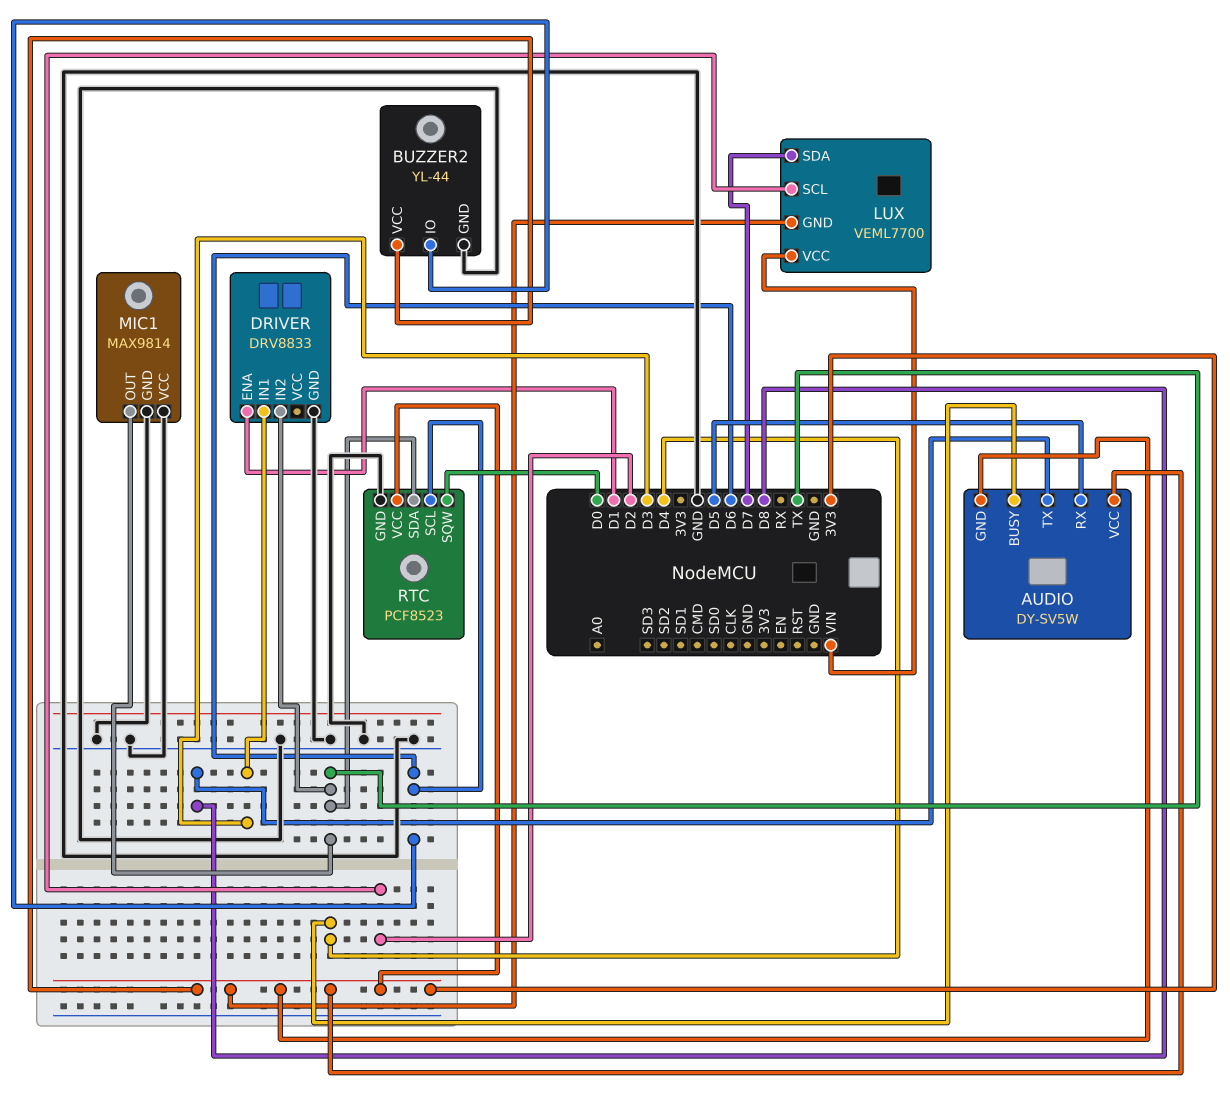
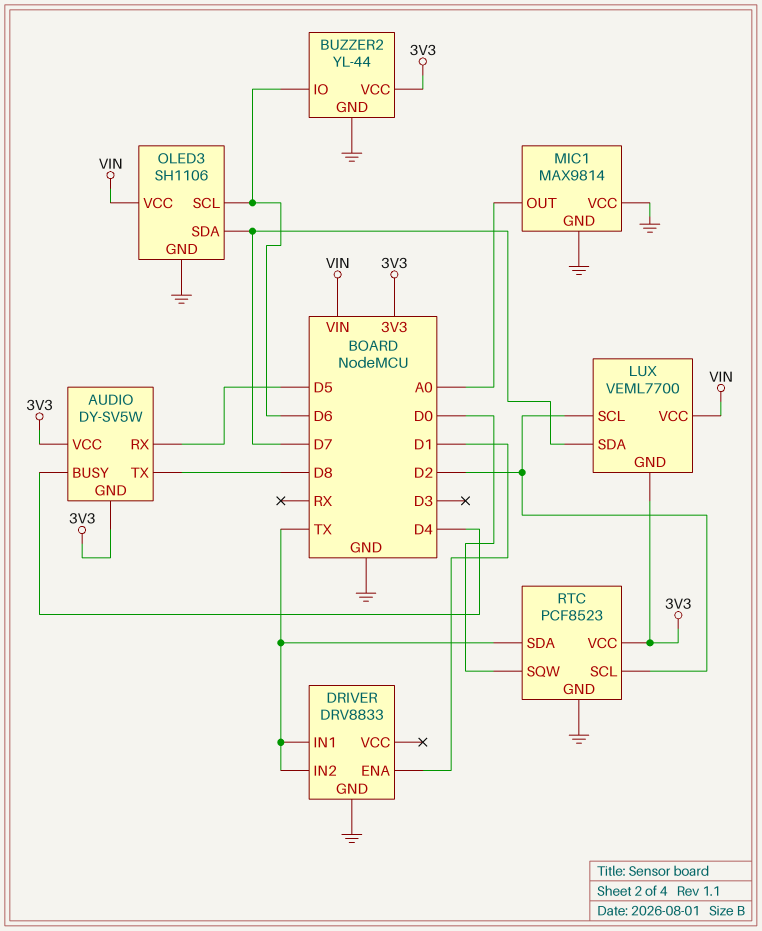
DRIVER pin IN1: D3 -> TX
MIC1 pin OUT: TX -> A0
OLED3: none -> SH1106
OLED3 pin GND: none -> GND
OLED3 pin SCL: none -> D6
OLED3 pin SDA: none -> D7
OLED3 pin VCC: none -> VIN
RTC pin SCL: D6 -> D2

